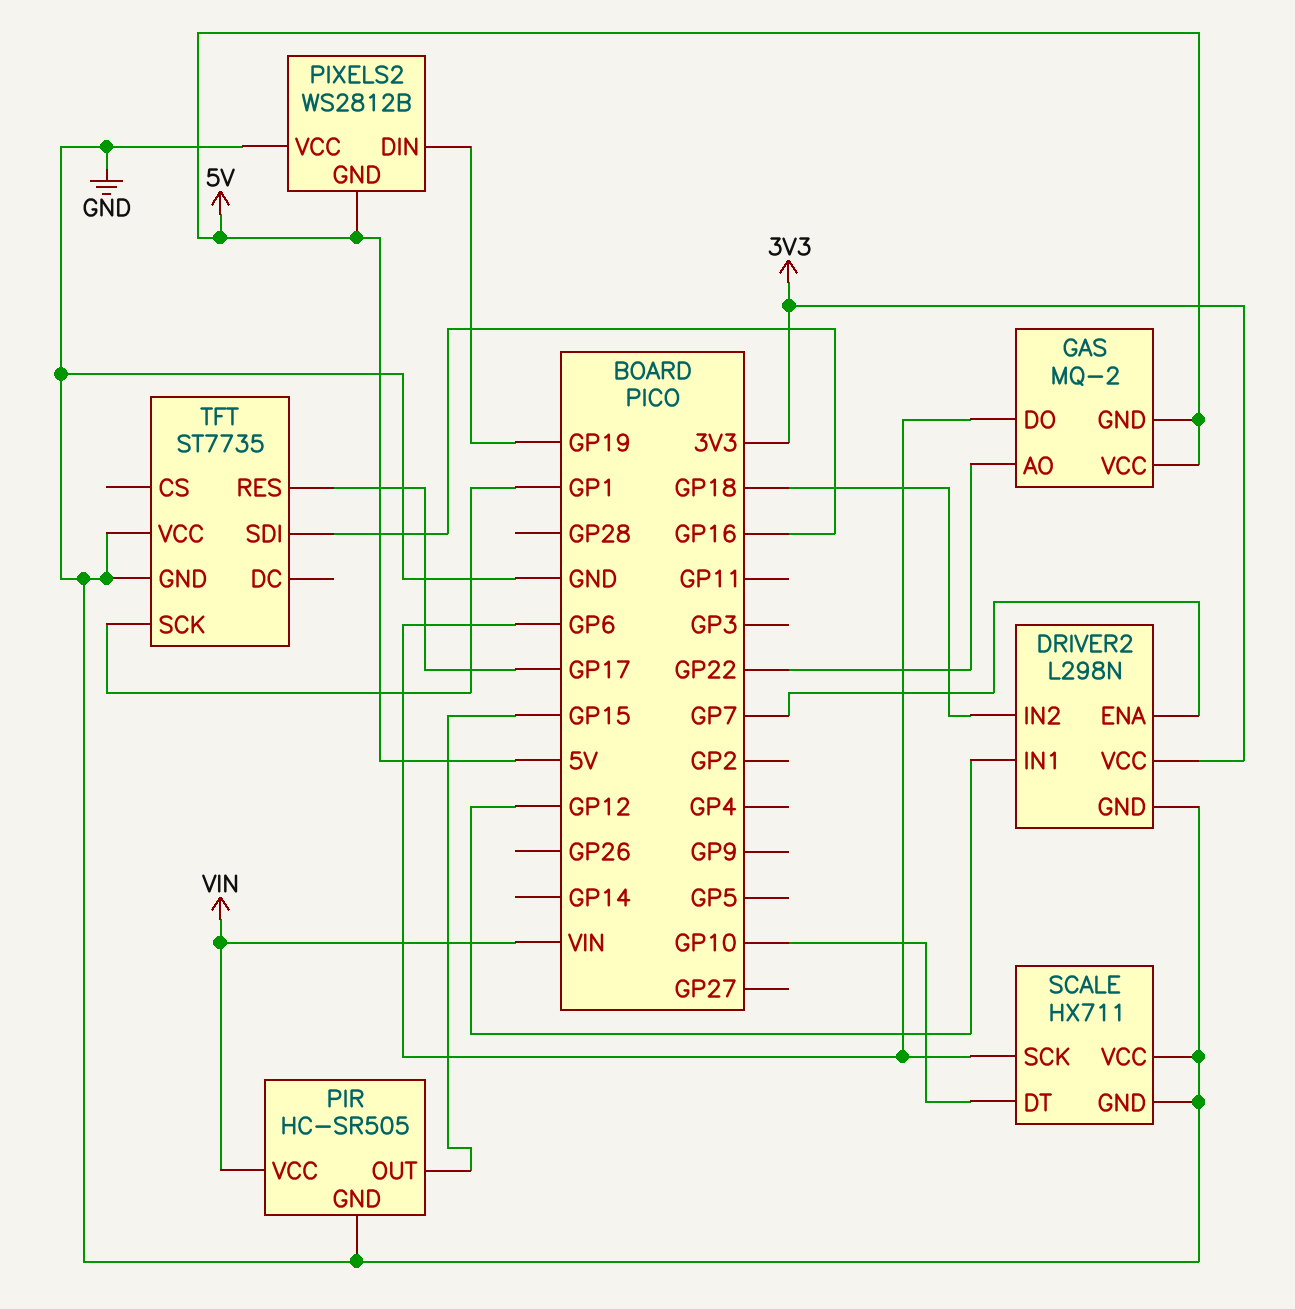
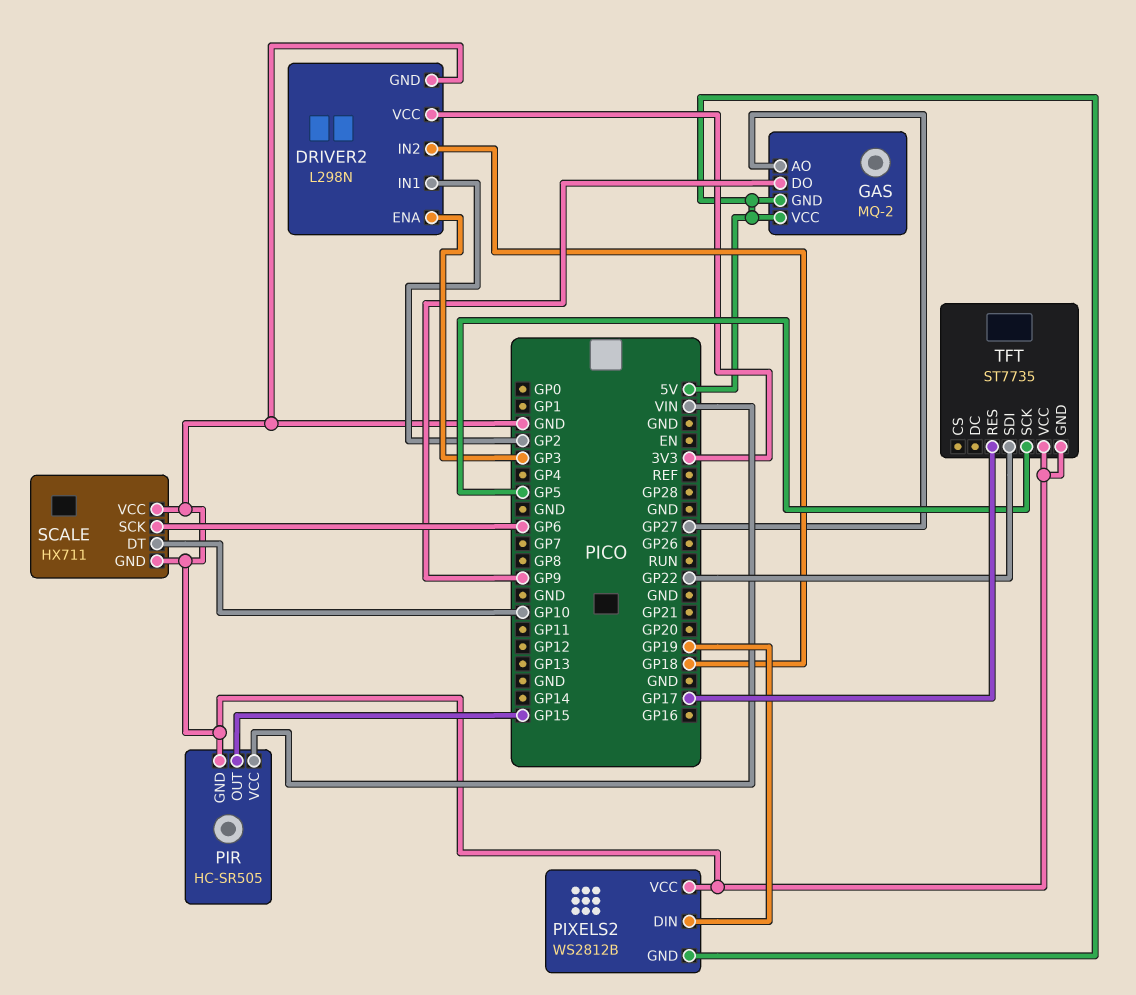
DRIVER2 pin ENA: GP7 -> GP3
DRIVER2 pin IN1: GP12 -> GP2
GAS pin AO: GP22 -> GP27
GAS pin DO: GP6 -> GP9
TFT pin SCK: GP1 -> GP5
TFT pin SDI: GP16 -> GP22

